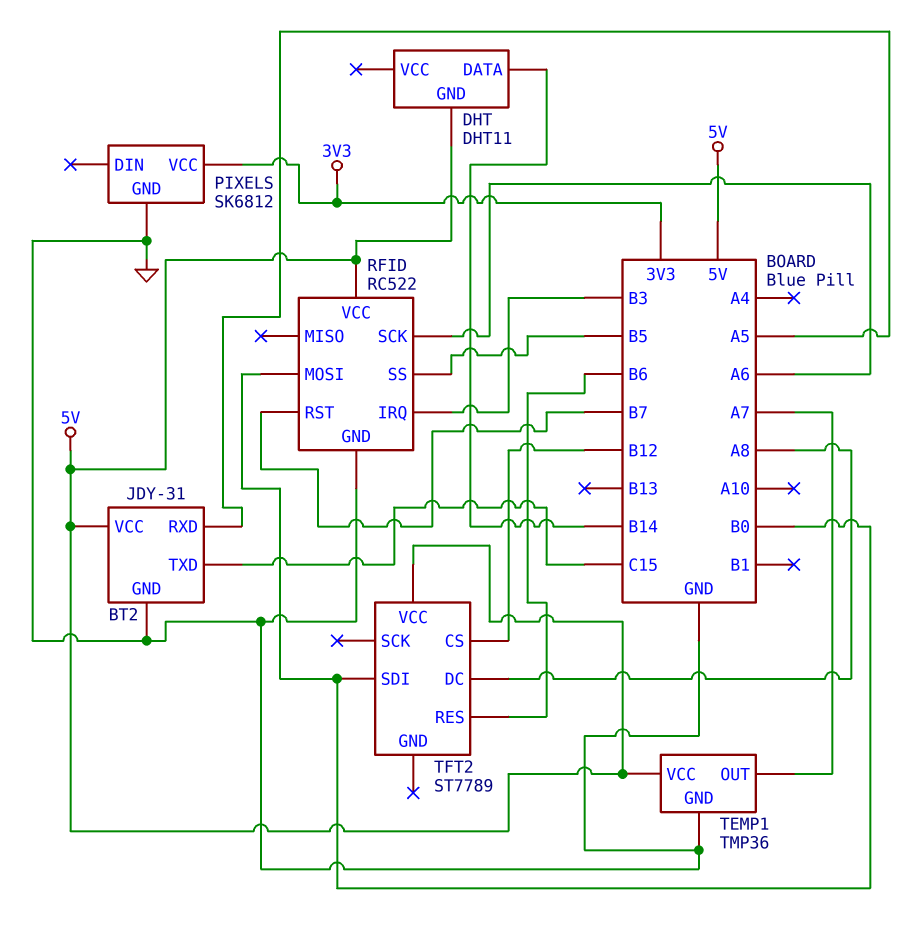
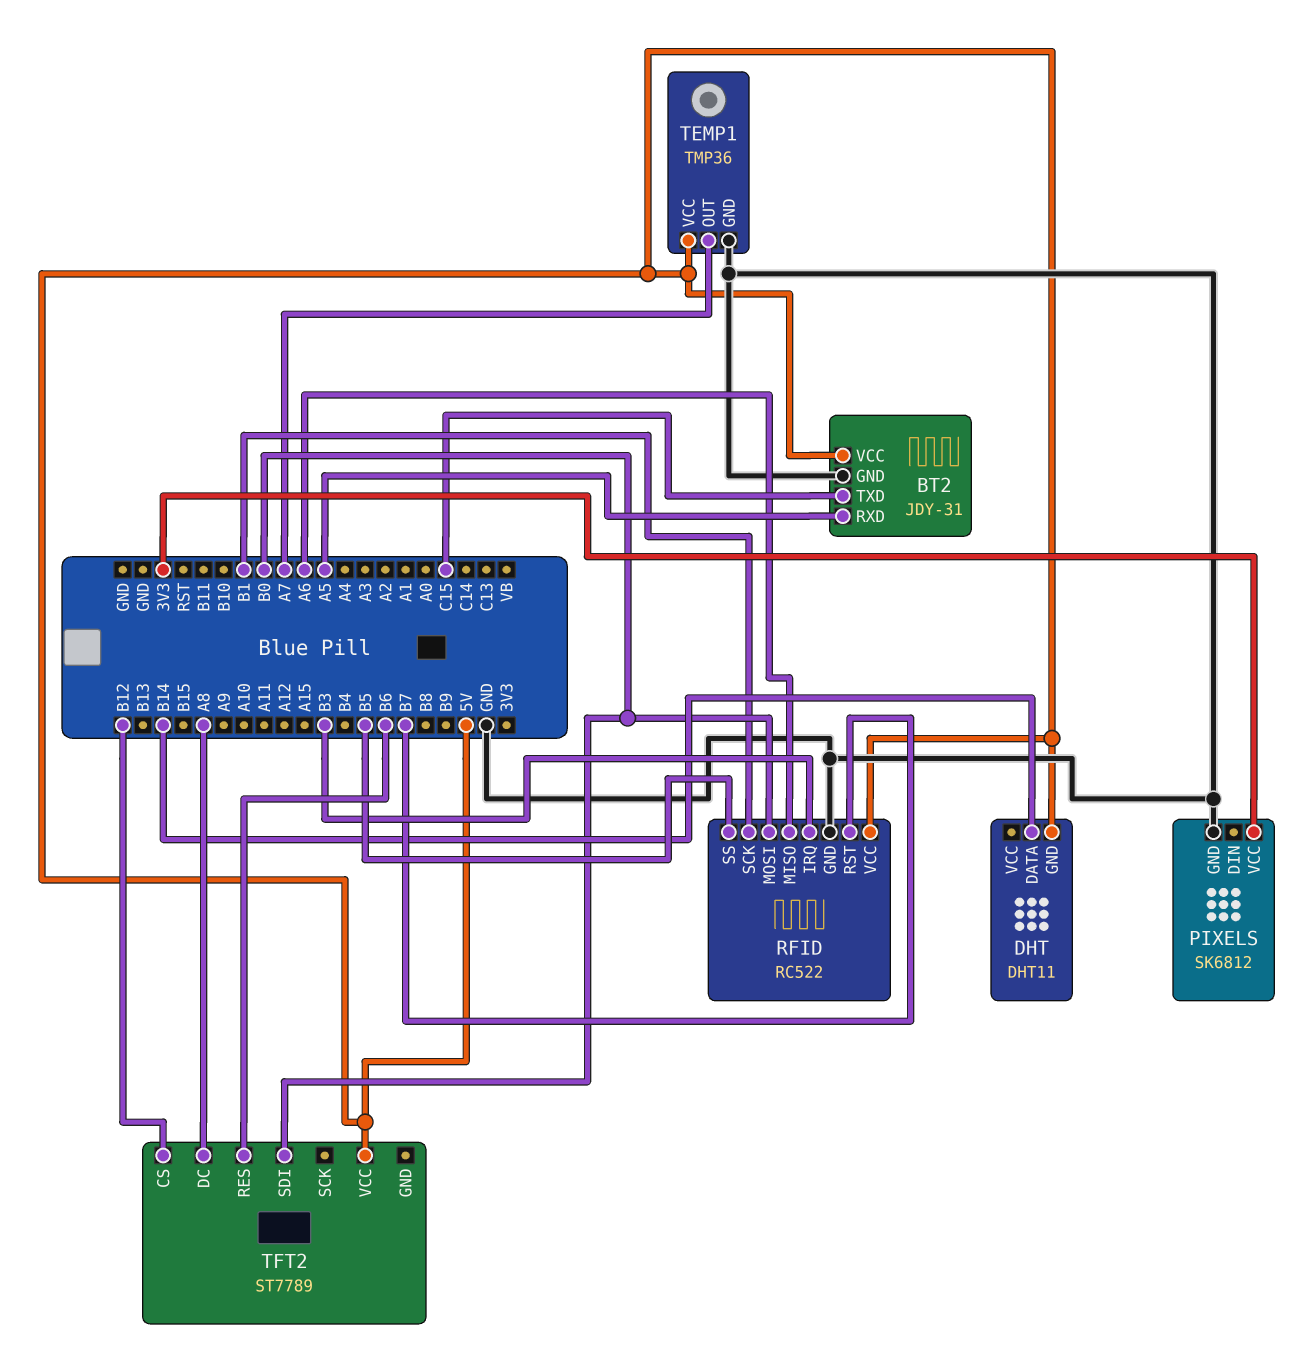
RFID pin MISO: none -> A6
RFID pin SCK: A6 -> B1

